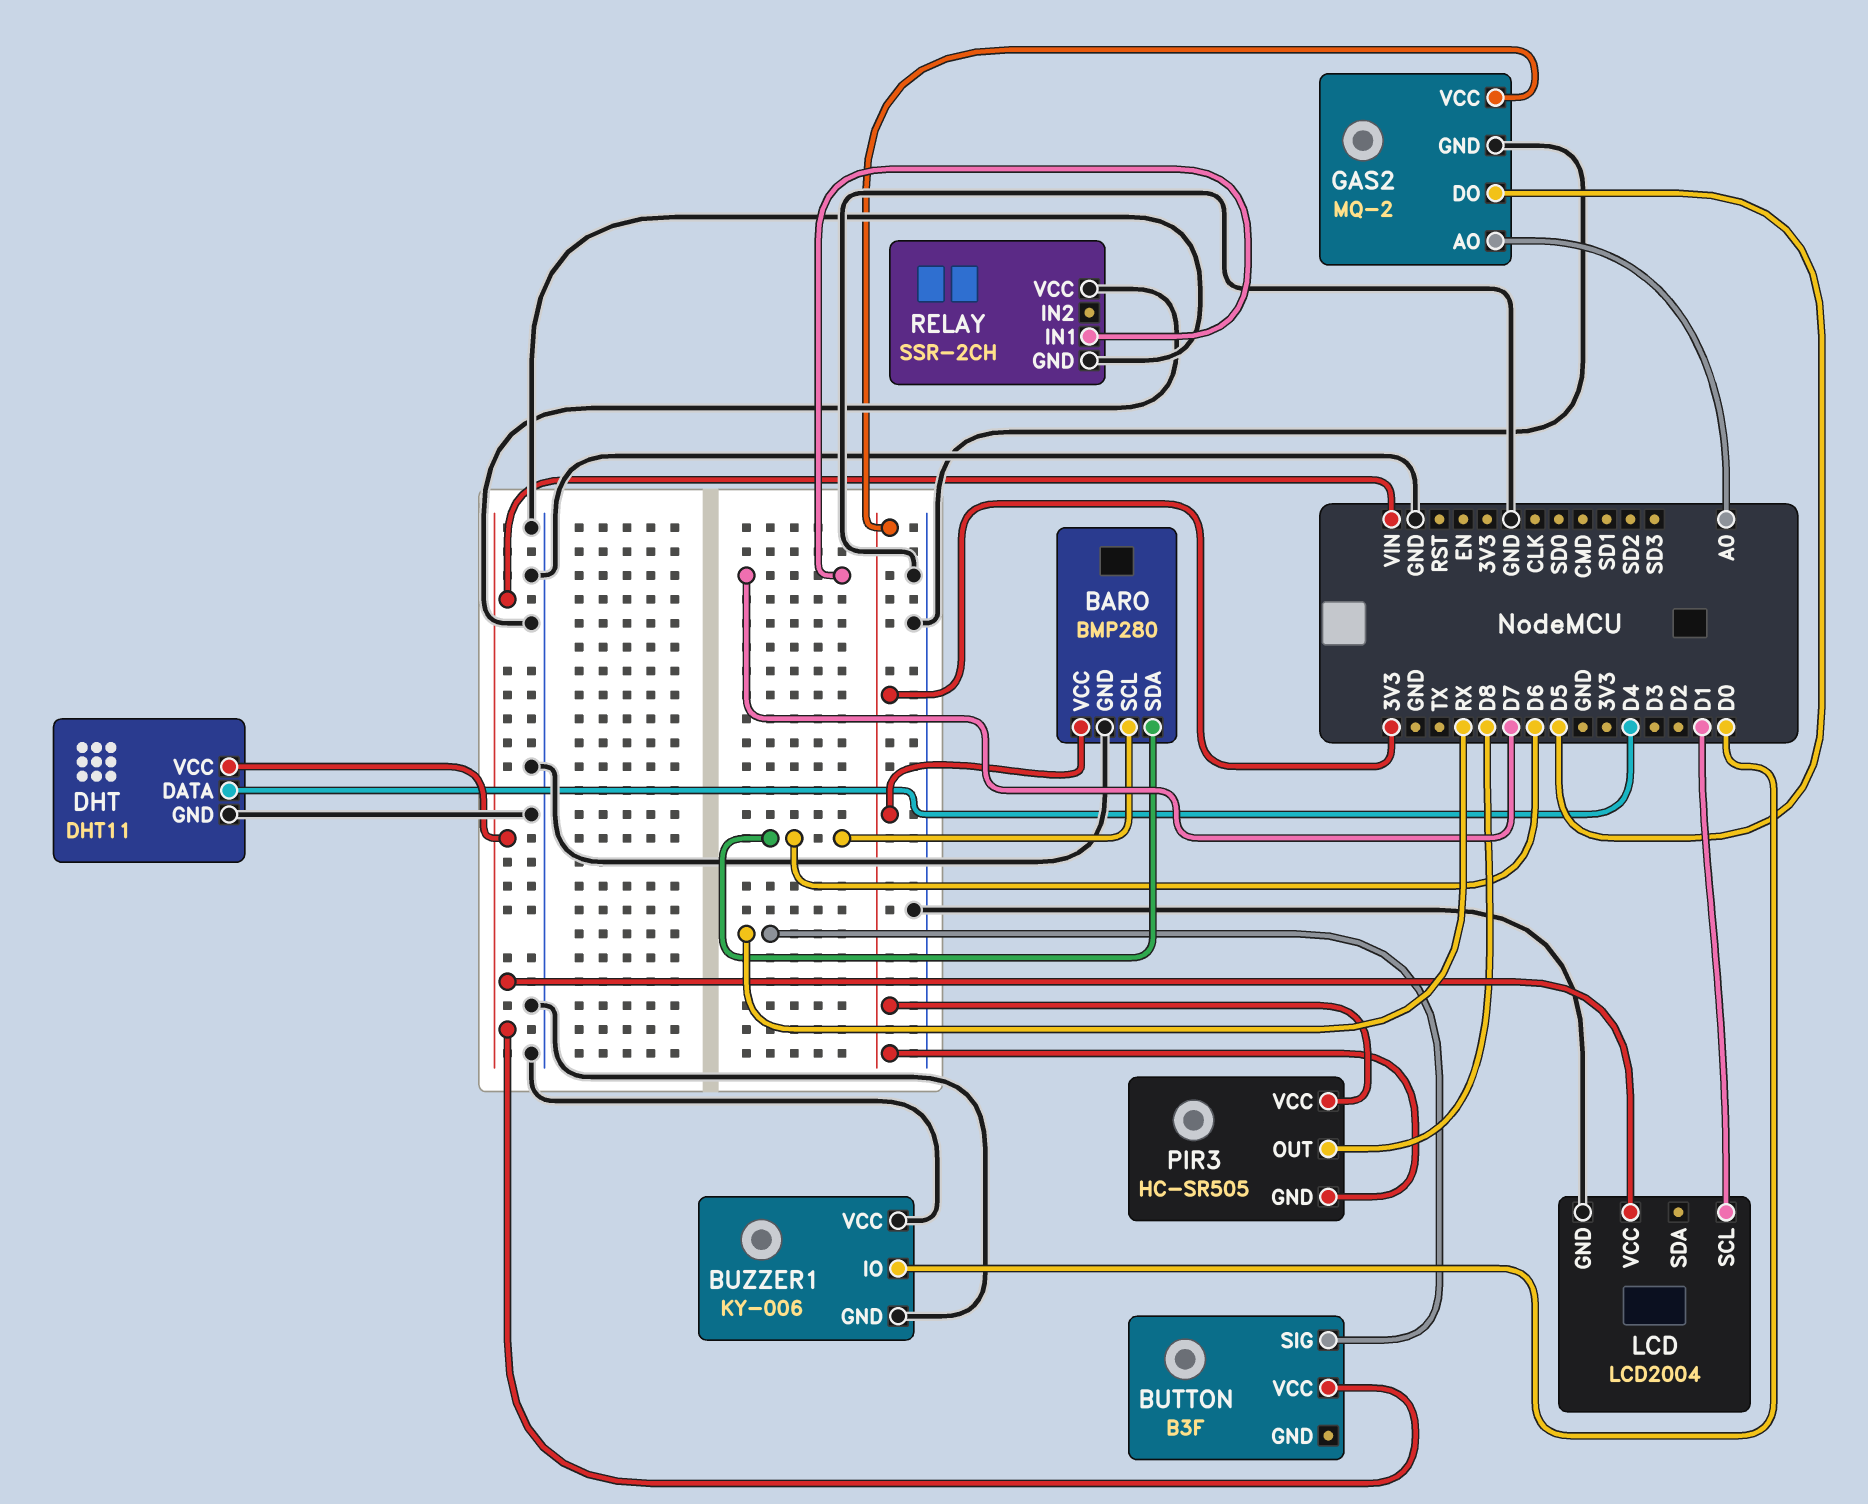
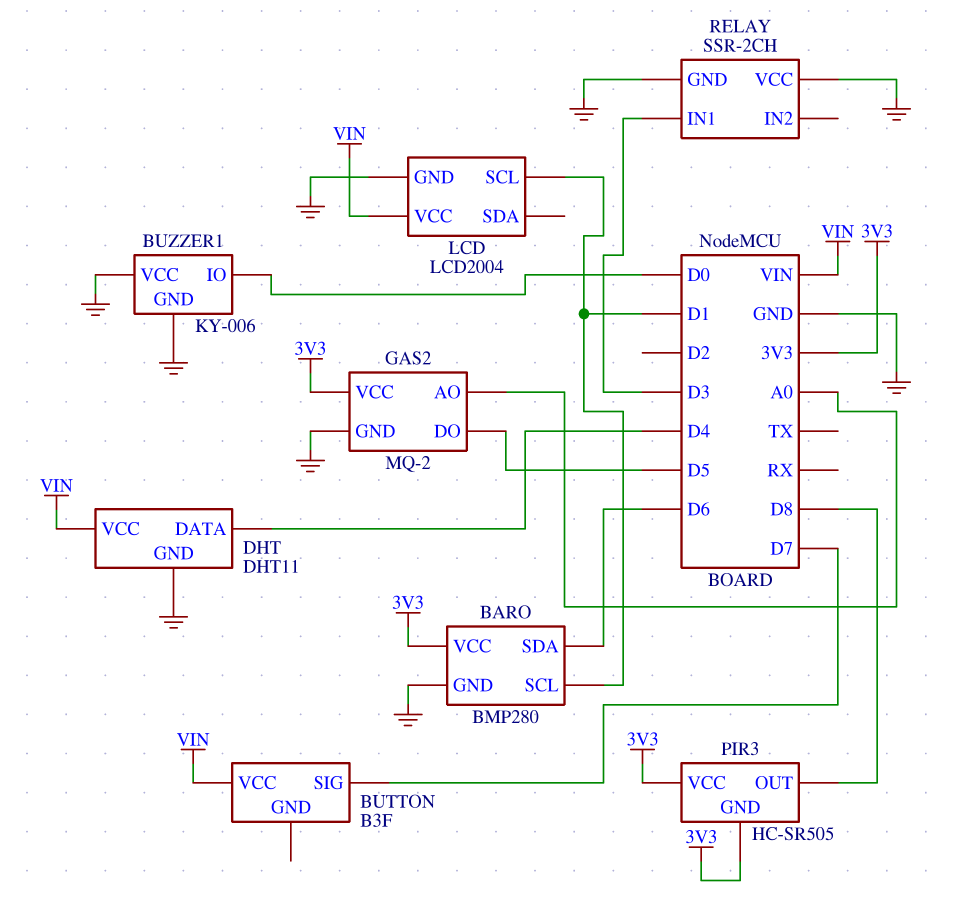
BARO pin SCL: D6 -> D1
BUTTON pin SIG: RX -> D7
RELAY pin IN1: D7 -> D3

